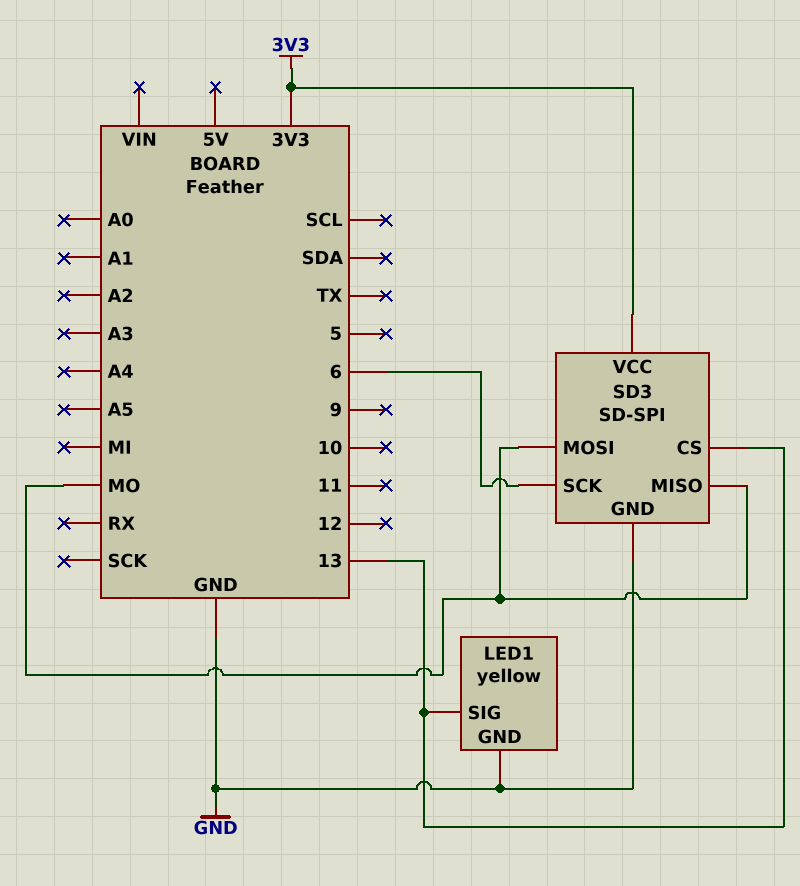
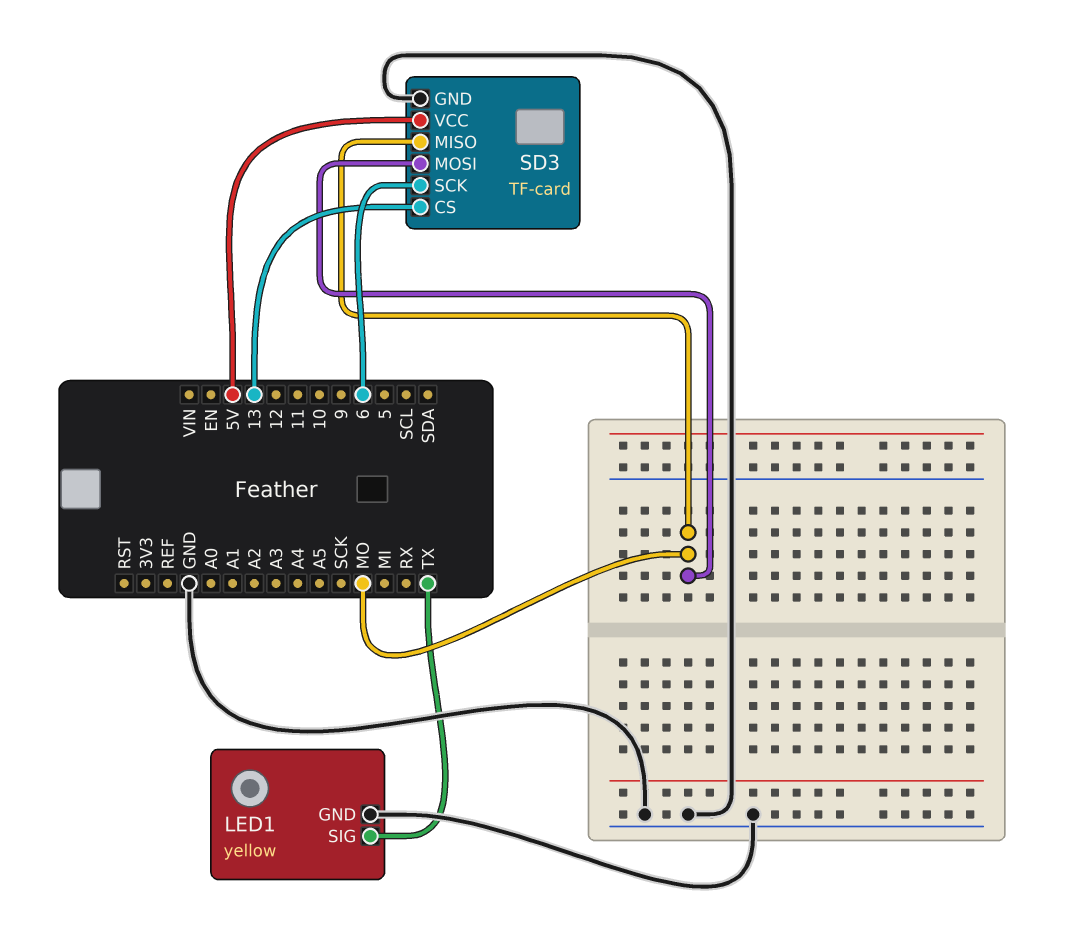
LED1 pin SIG: 13 -> TX
SD3: SD-SPI -> TF-card
SD3 pin VCC: 3V3 -> 5V

